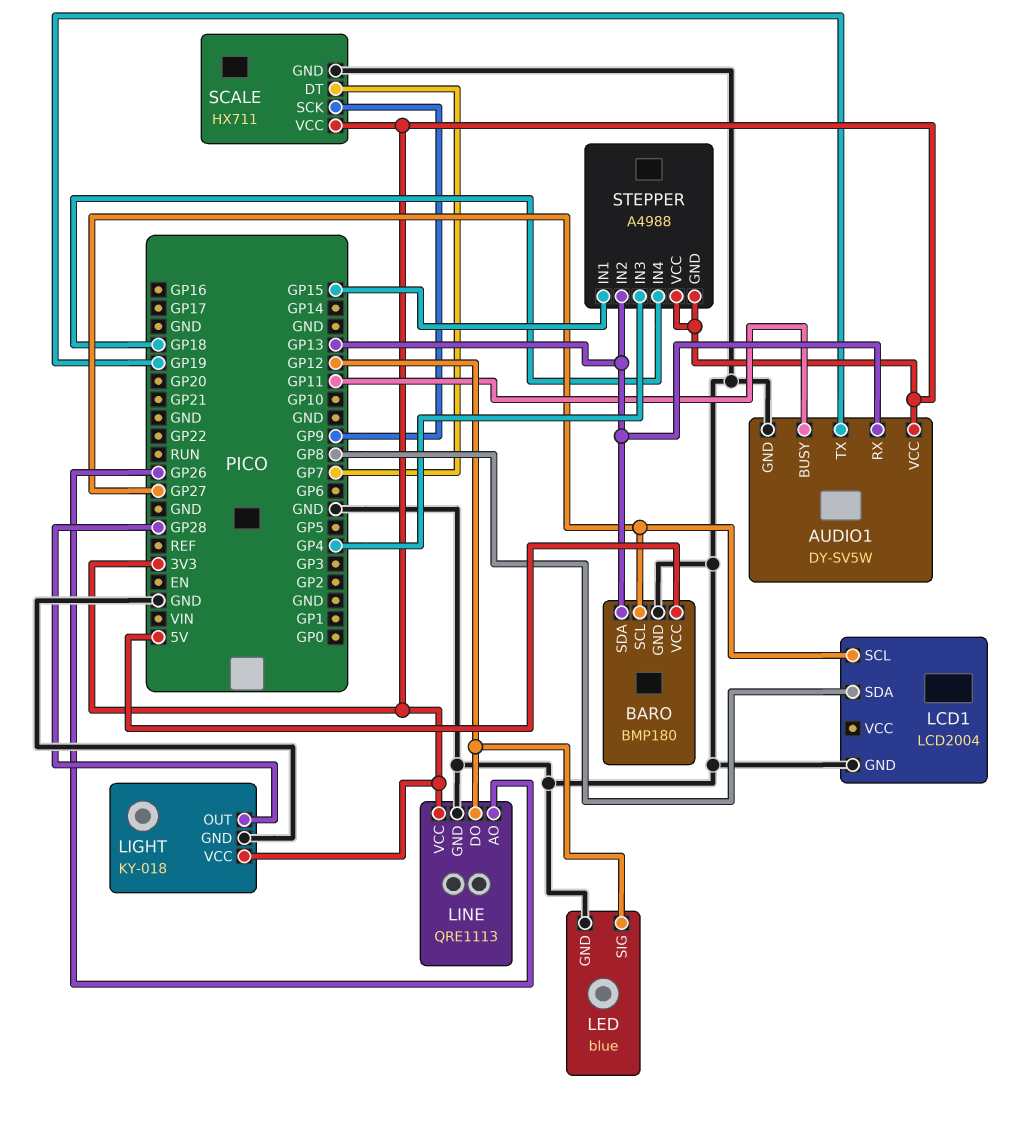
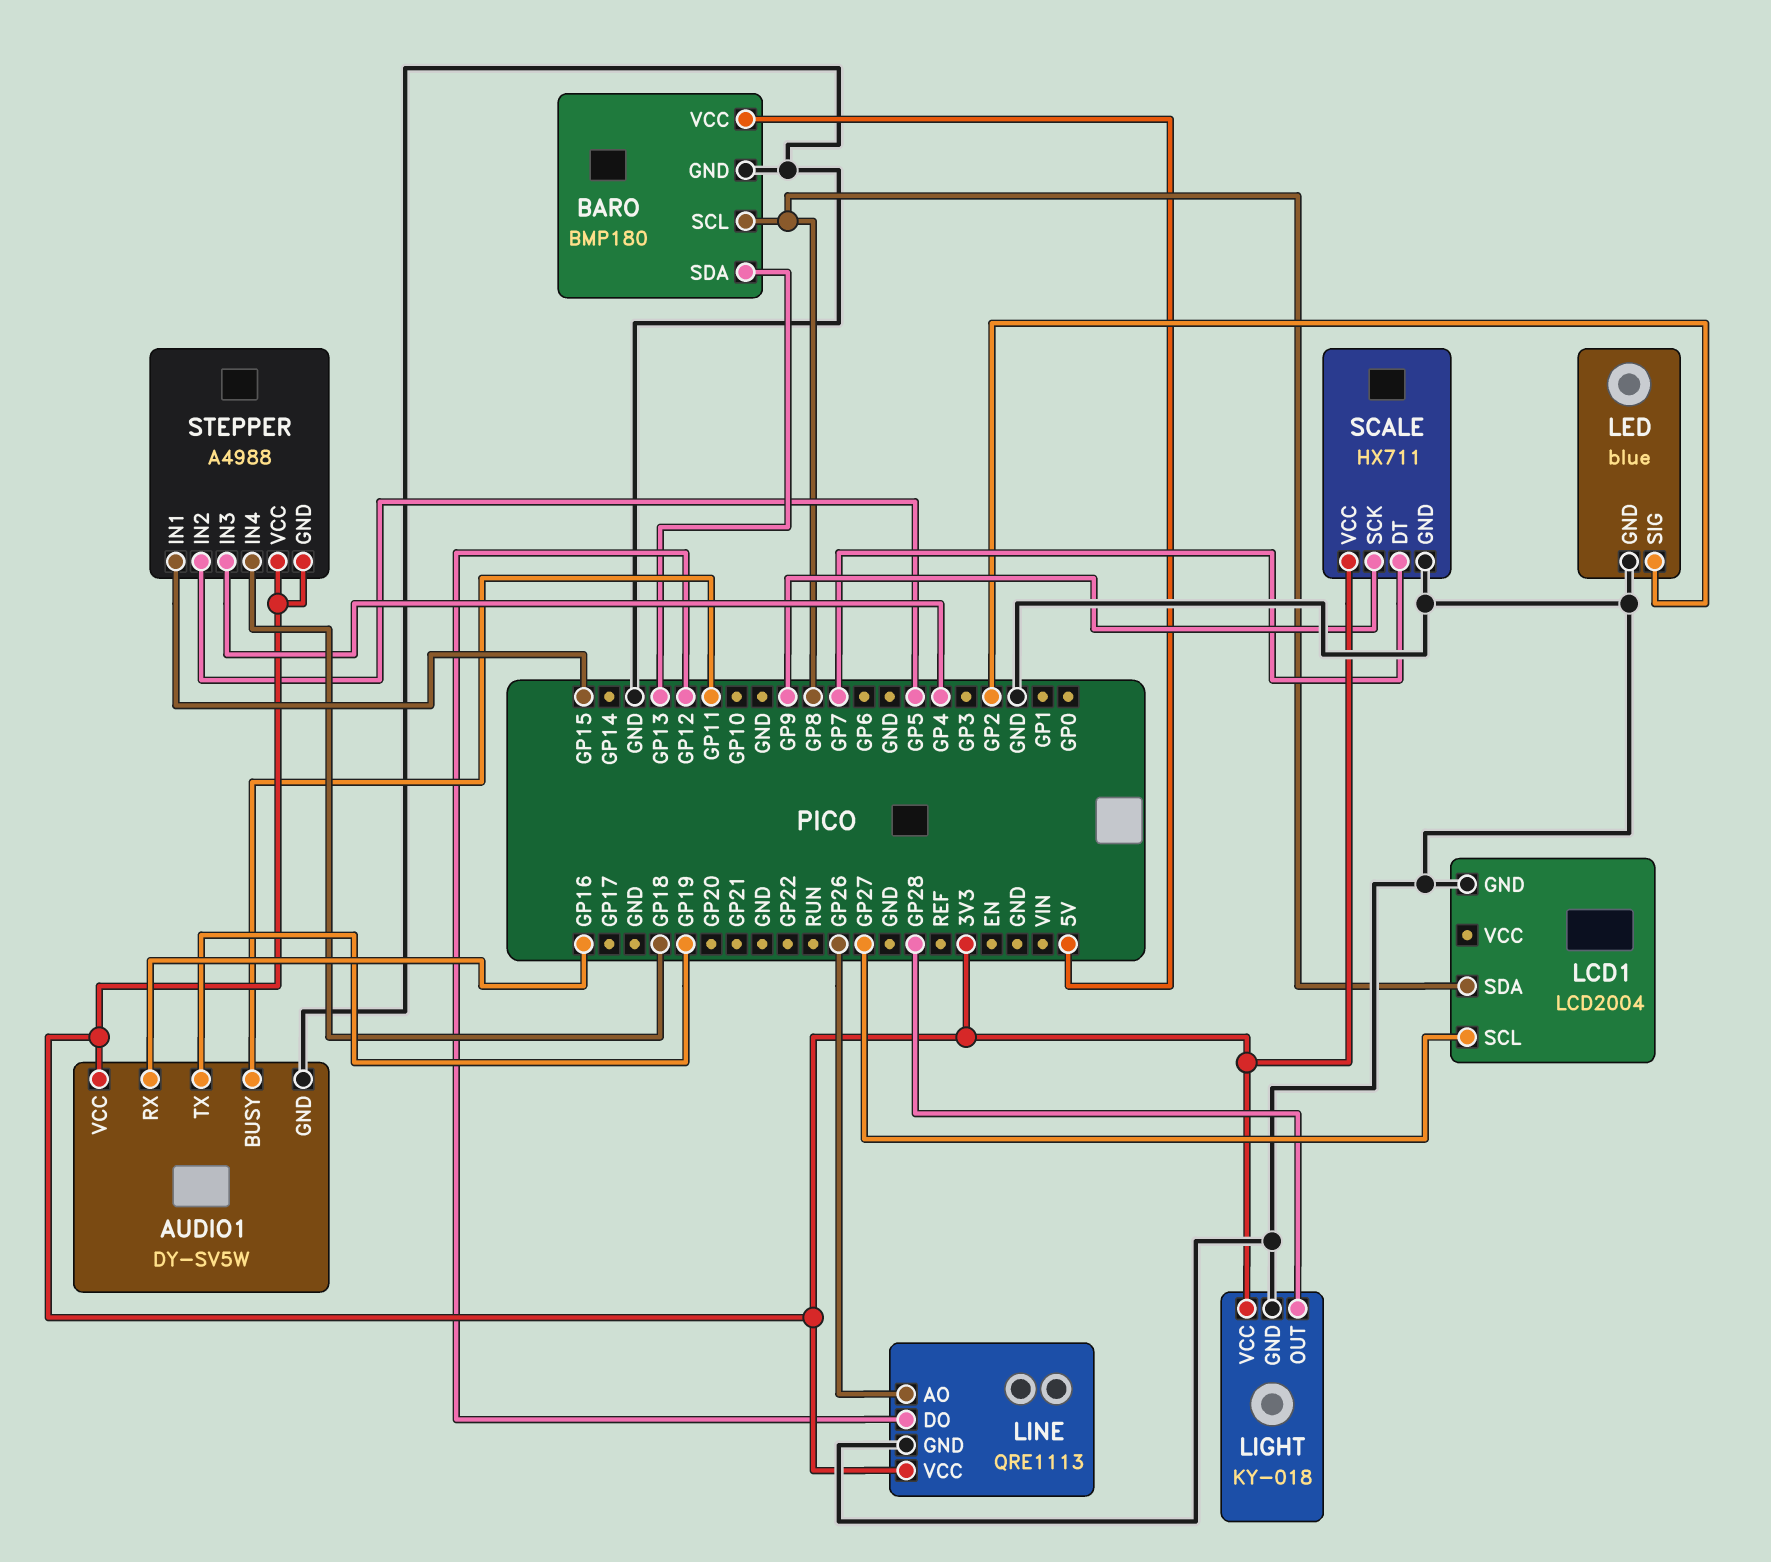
AUDIO1 pin RX: GP13 -> GP16
BARO pin SCL: GP27 -> GP8
LED pin SIG: GP12 -> GP2
STEPPER pin IN2: GP13 -> GP5

